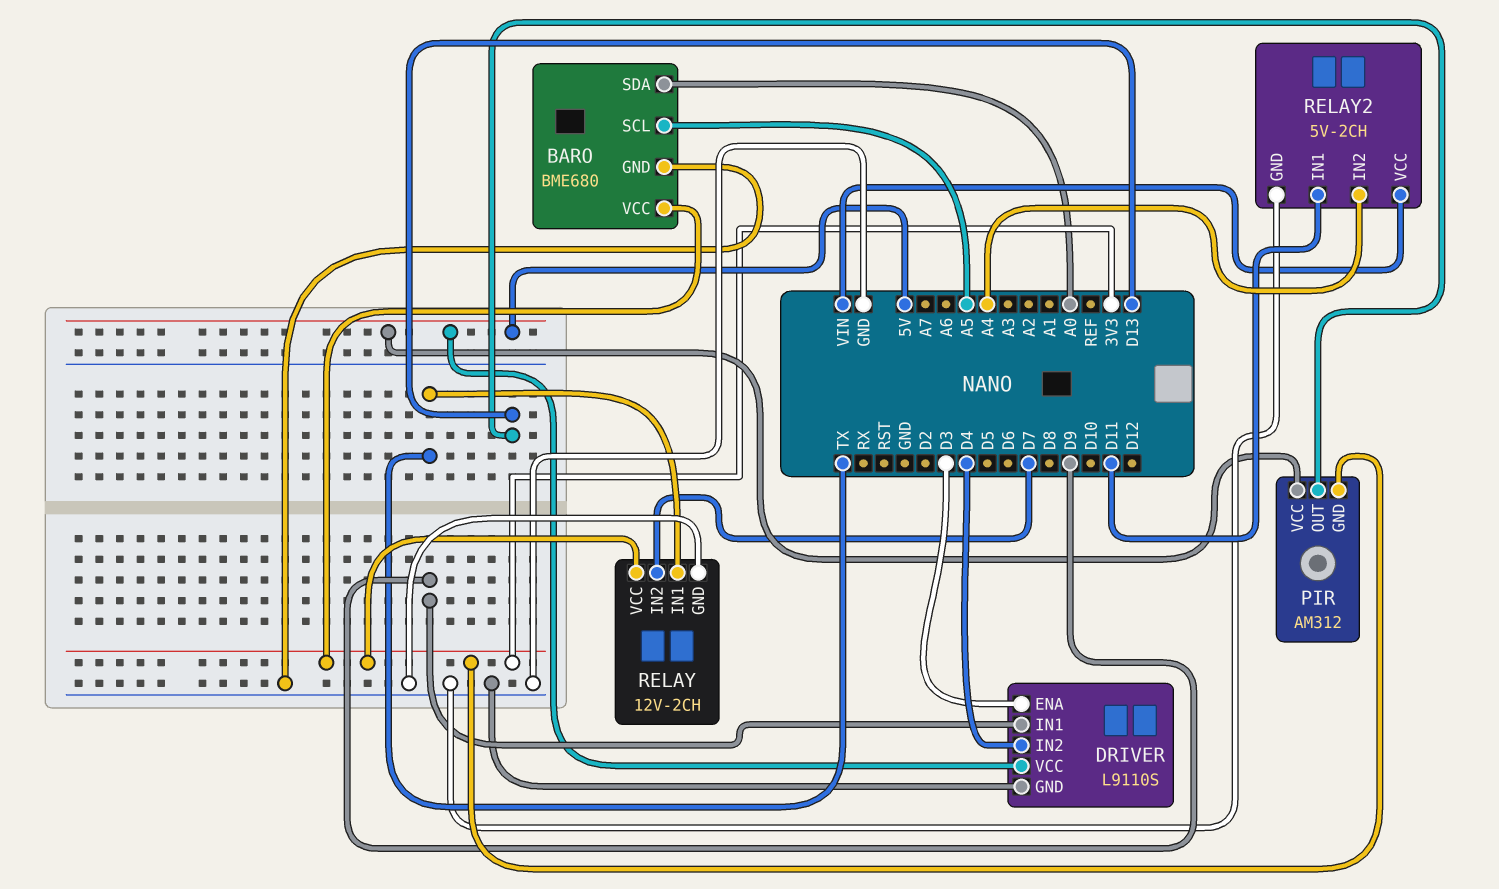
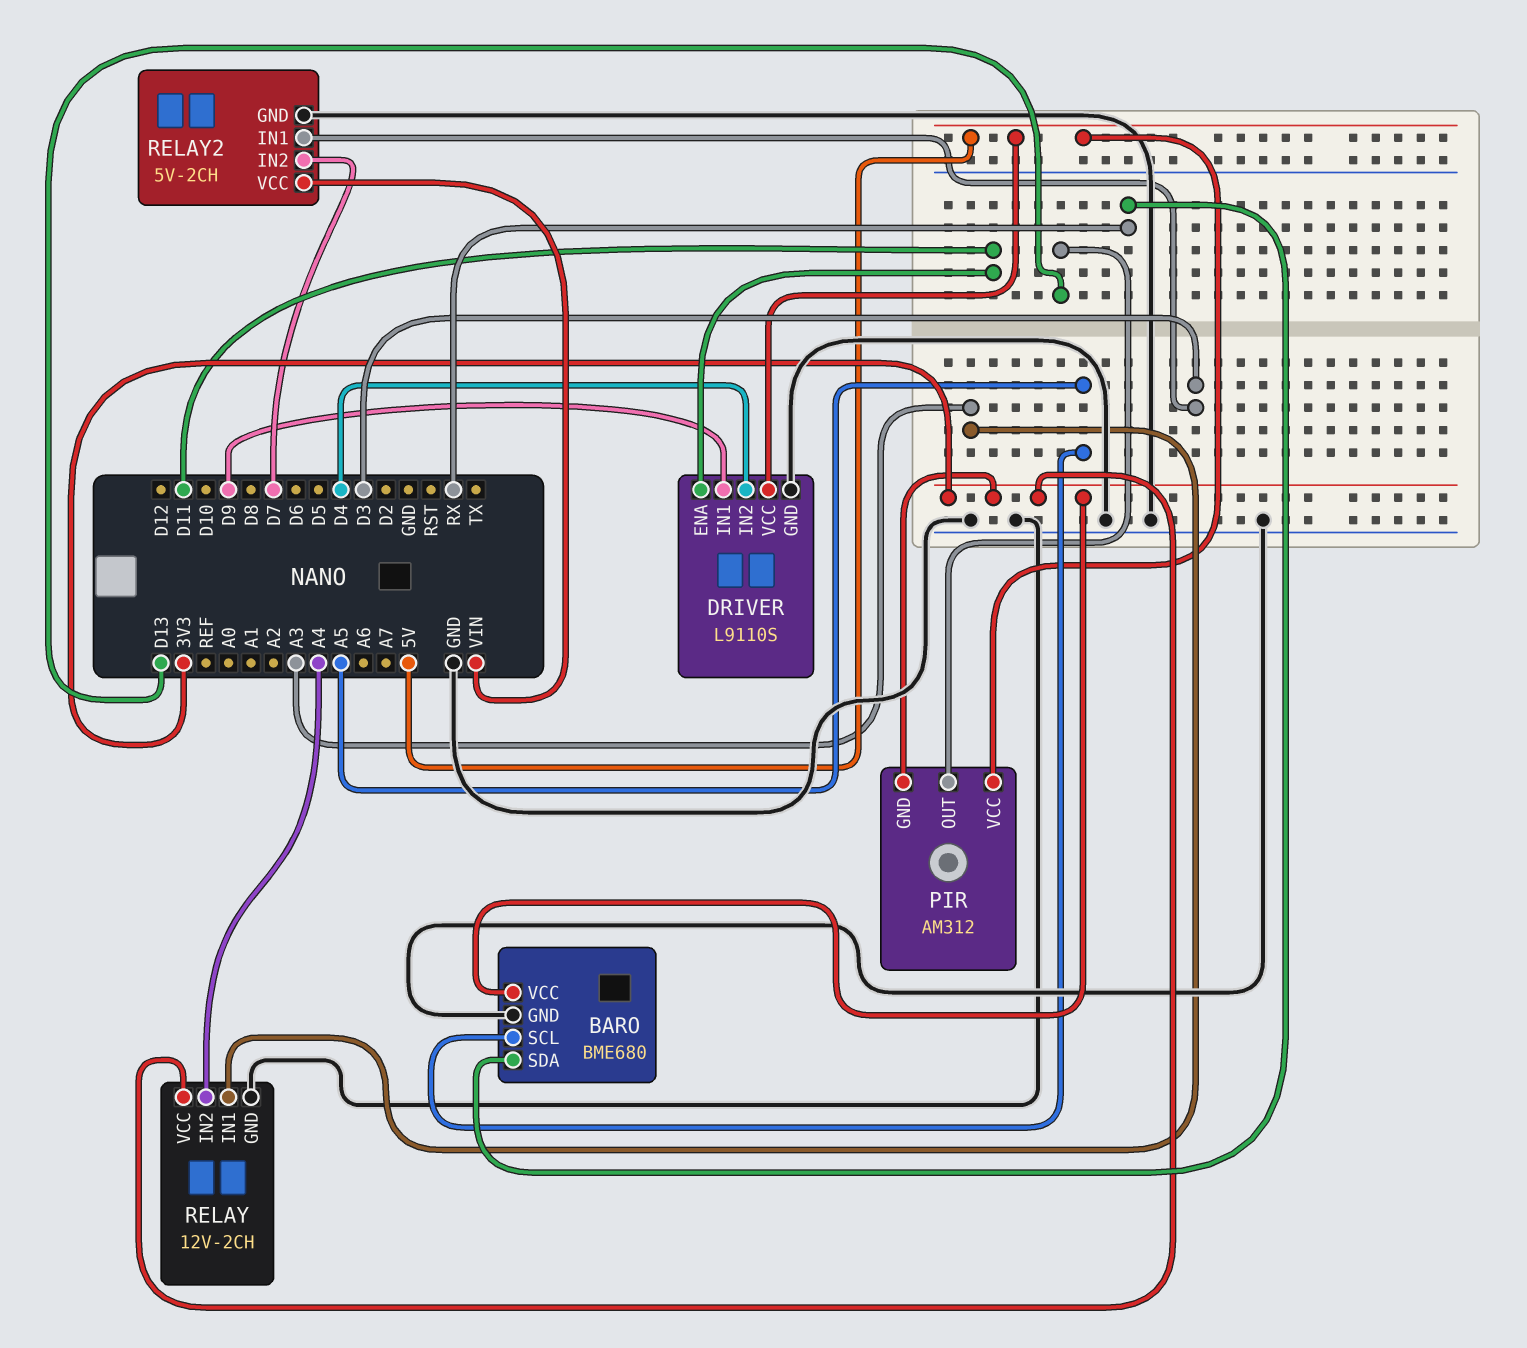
BARO pin SDA: A0 -> RX
DRIVER pin ENA: D3 -> D11
RELAY pin IN1: TX -> A3
RELAY pin IN2: D7 -> A4
RELAY2 pin IN1: D11 -> D3
RELAY2 pin IN2: A4 -> D7

